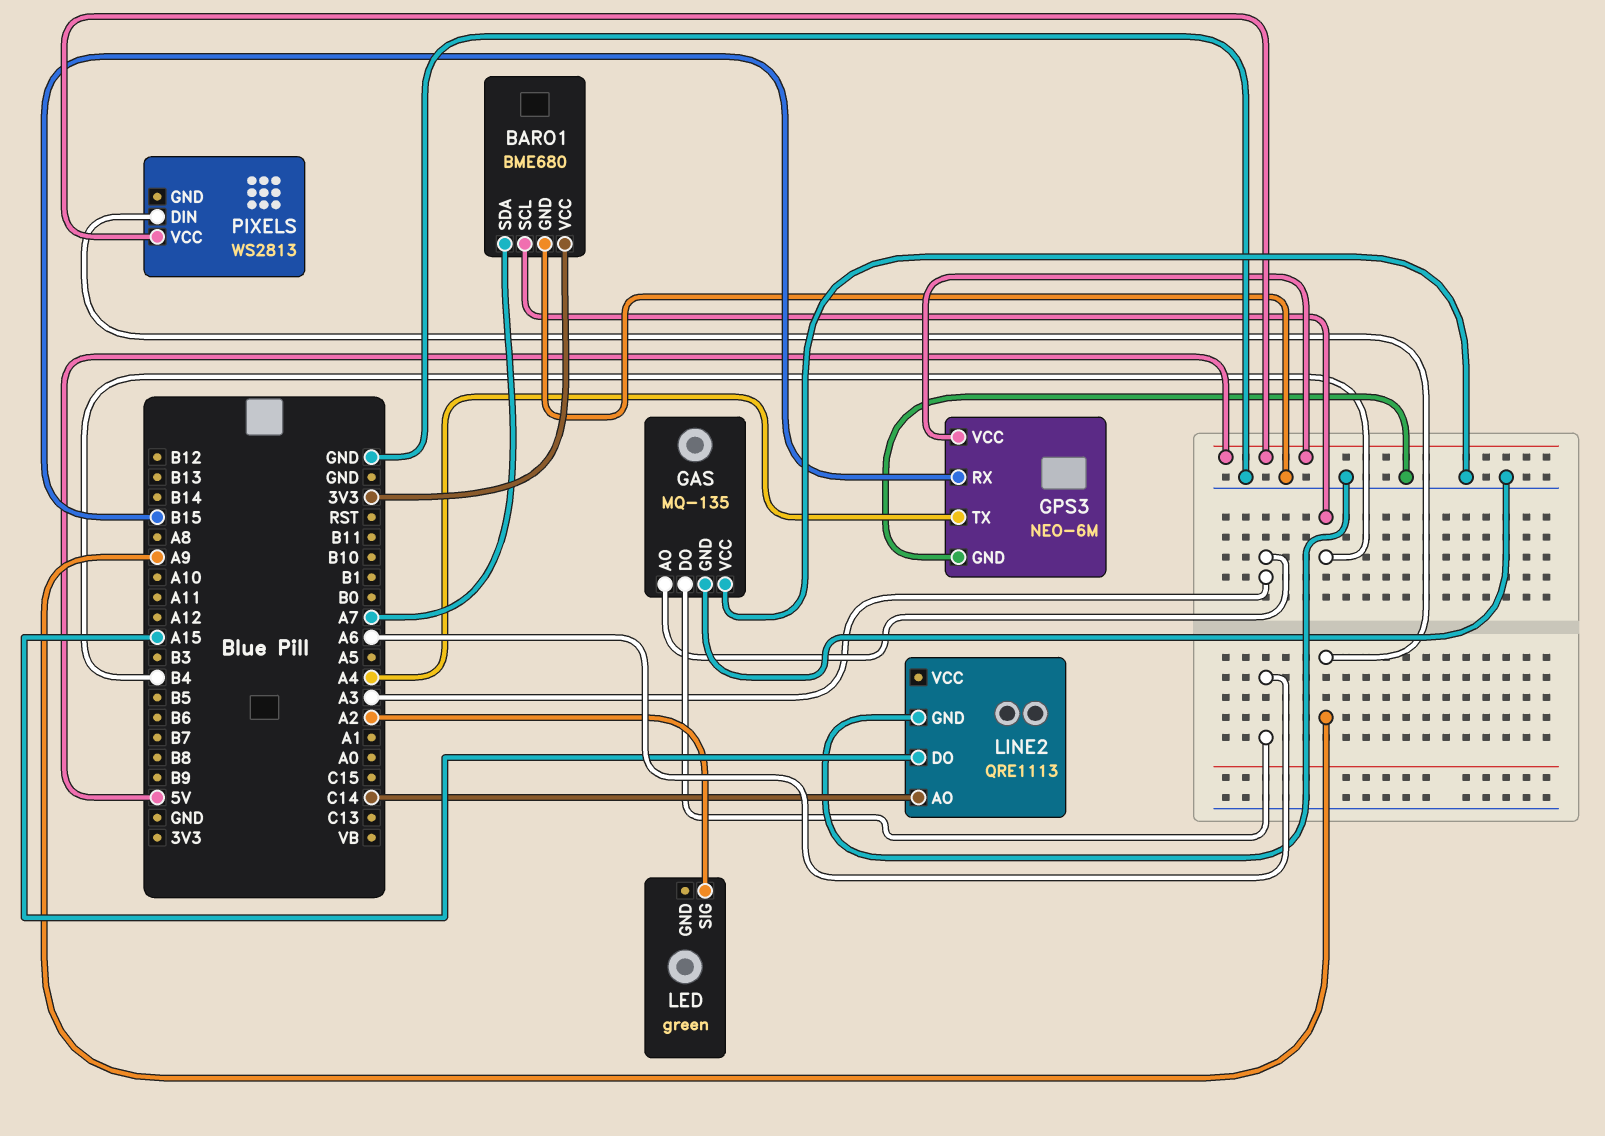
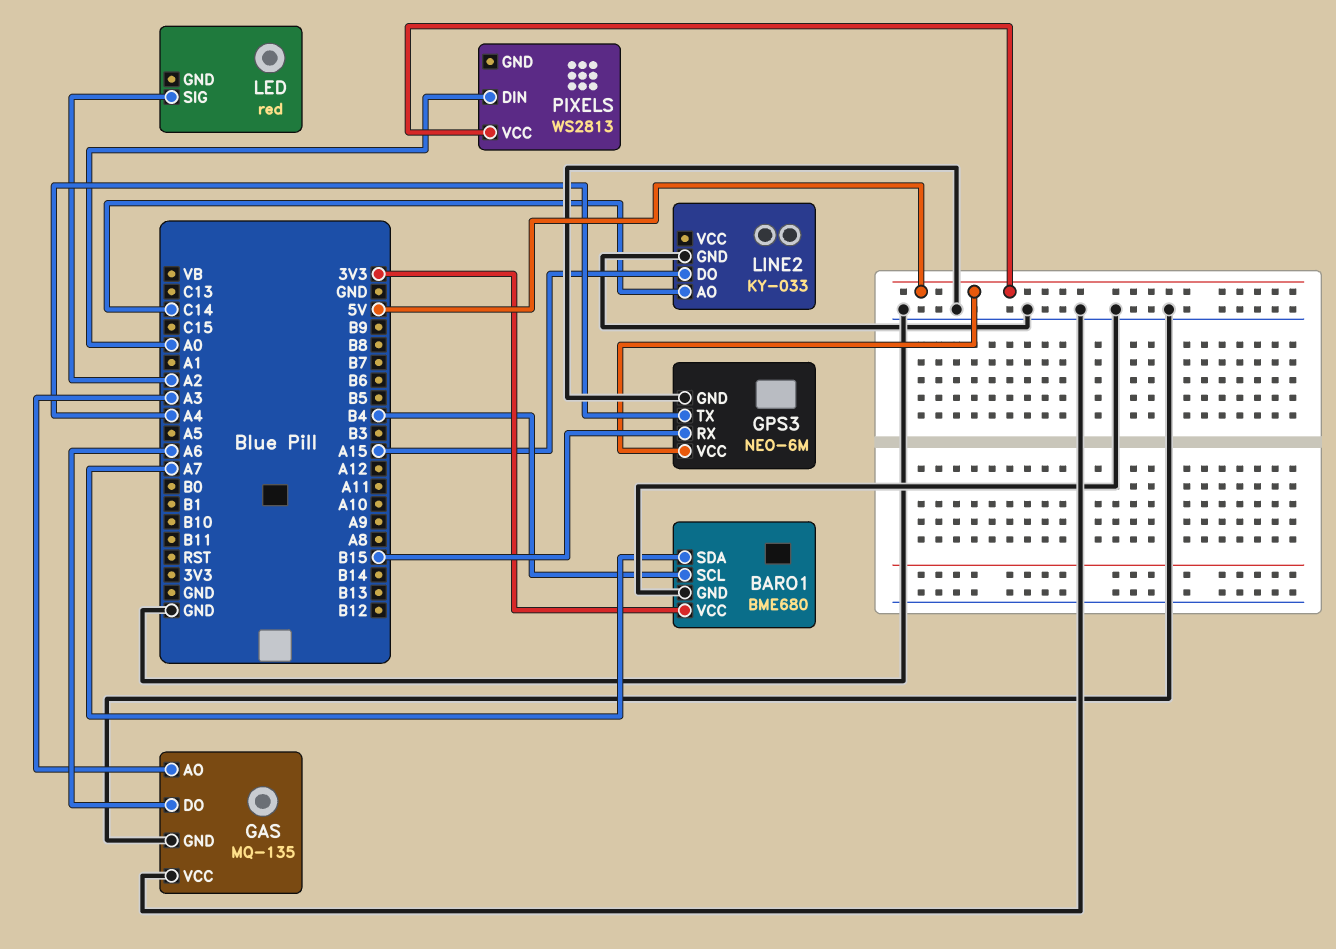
LED: green -> red
LINE2: QRE1113 -> KY-033
PIXELS pin DIN: A9 -> A0

